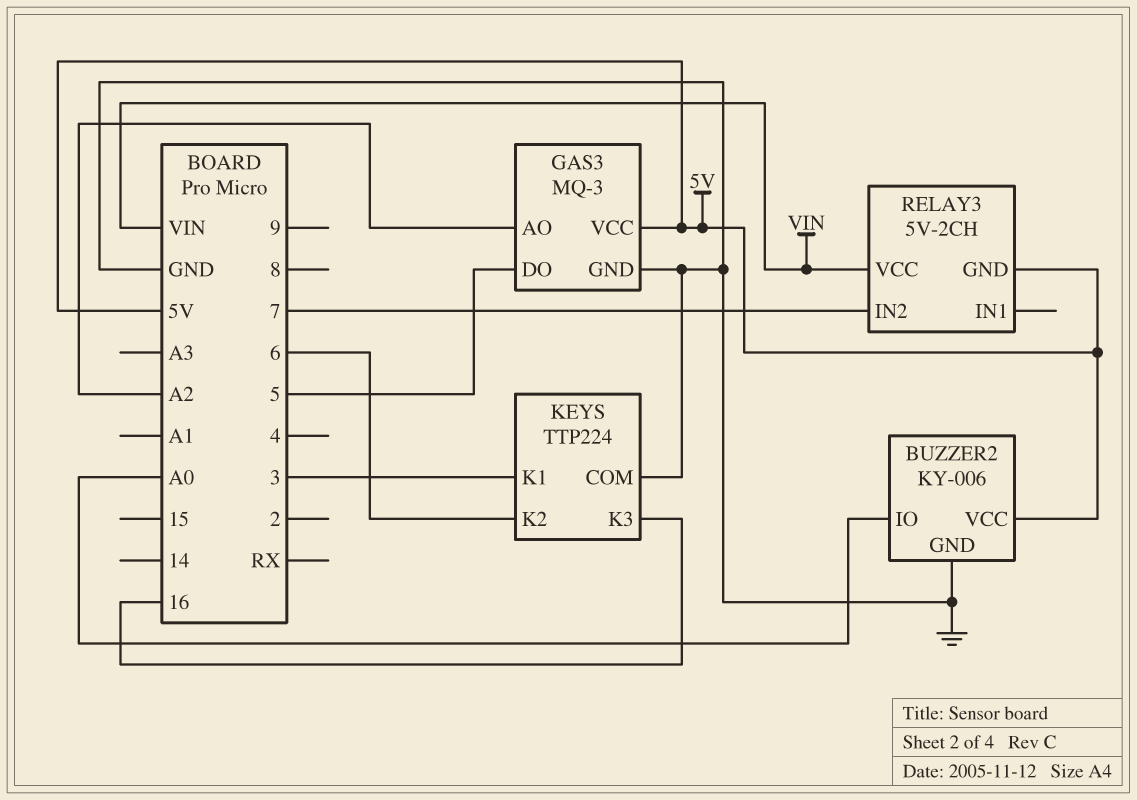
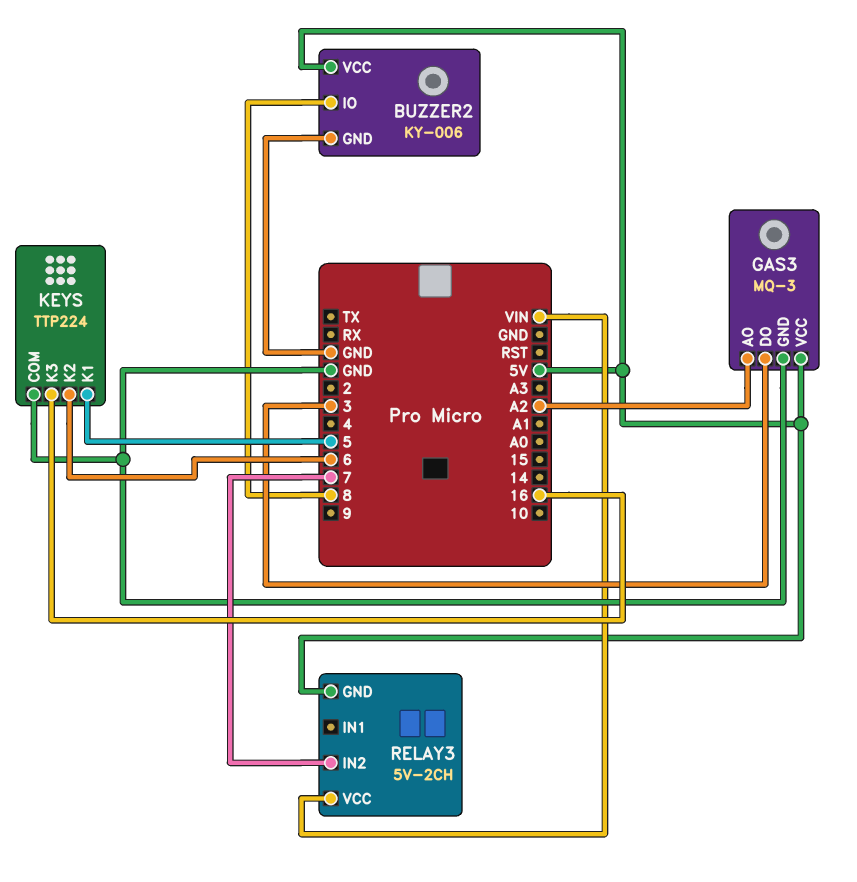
BUZZER2 pin IO: A0 -> 8
GAS3 pin DO: 5 -> 3
KEYS pin K1: 3 -> 5

